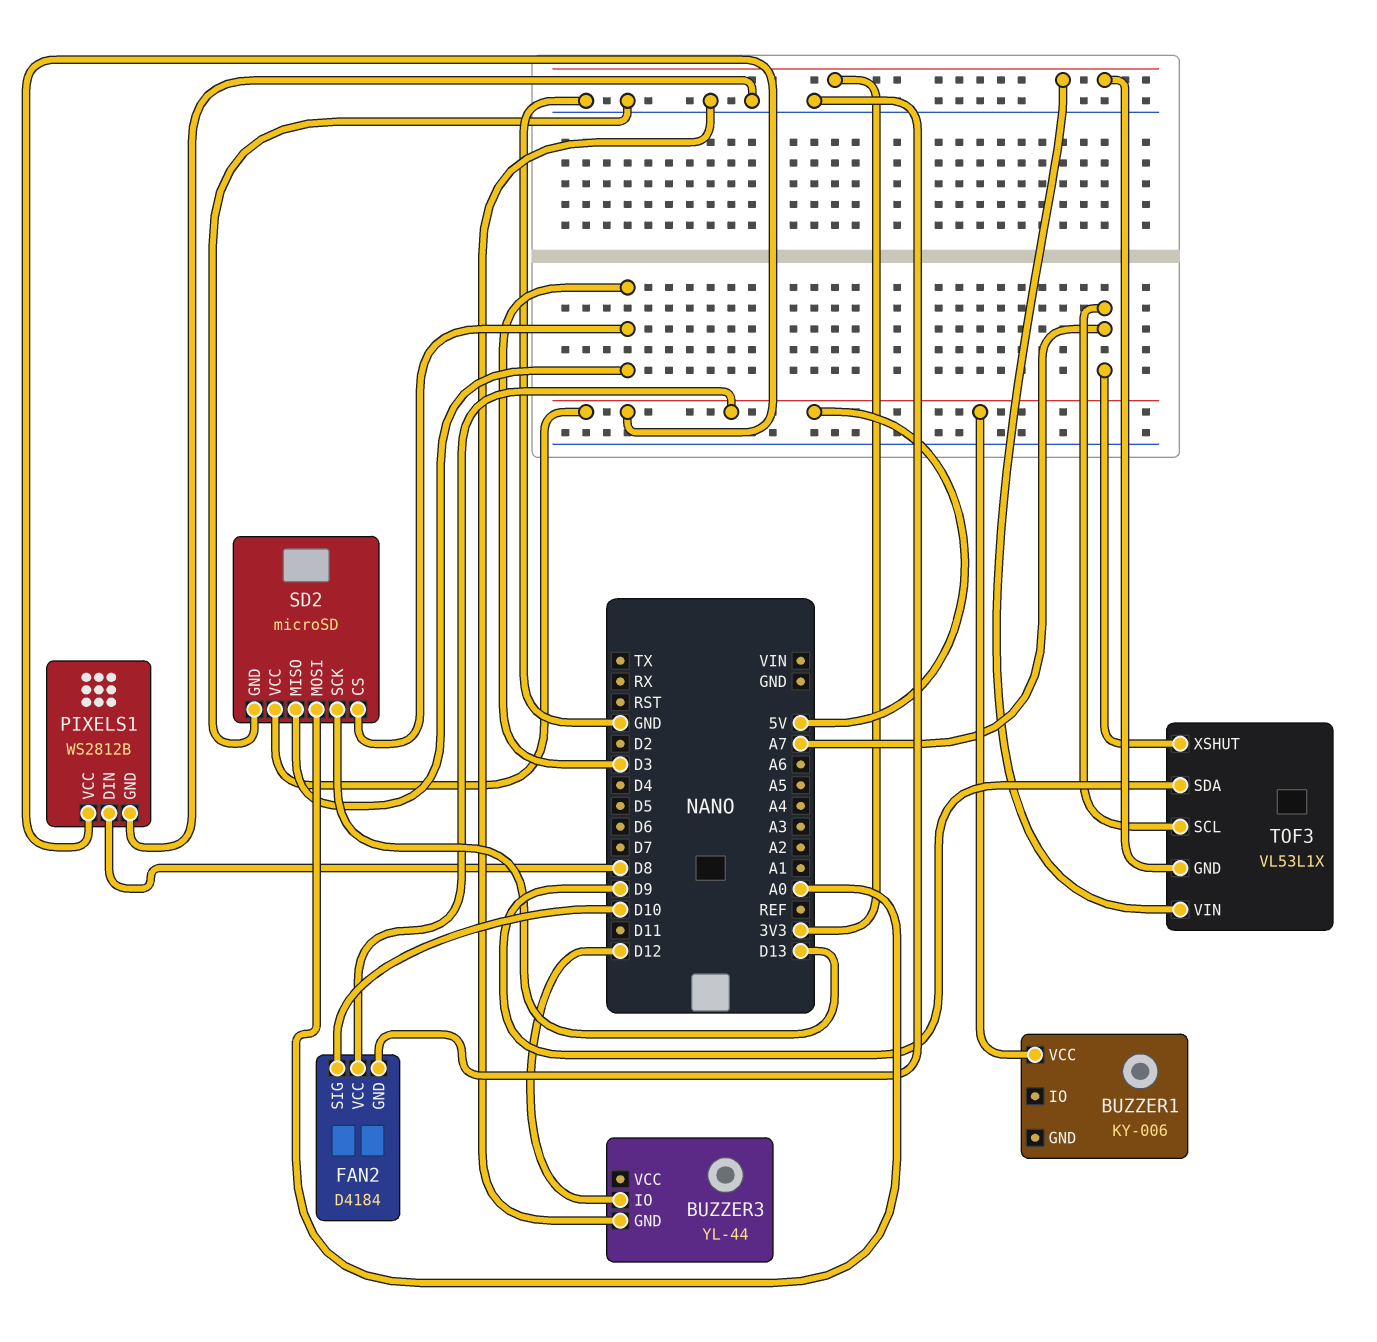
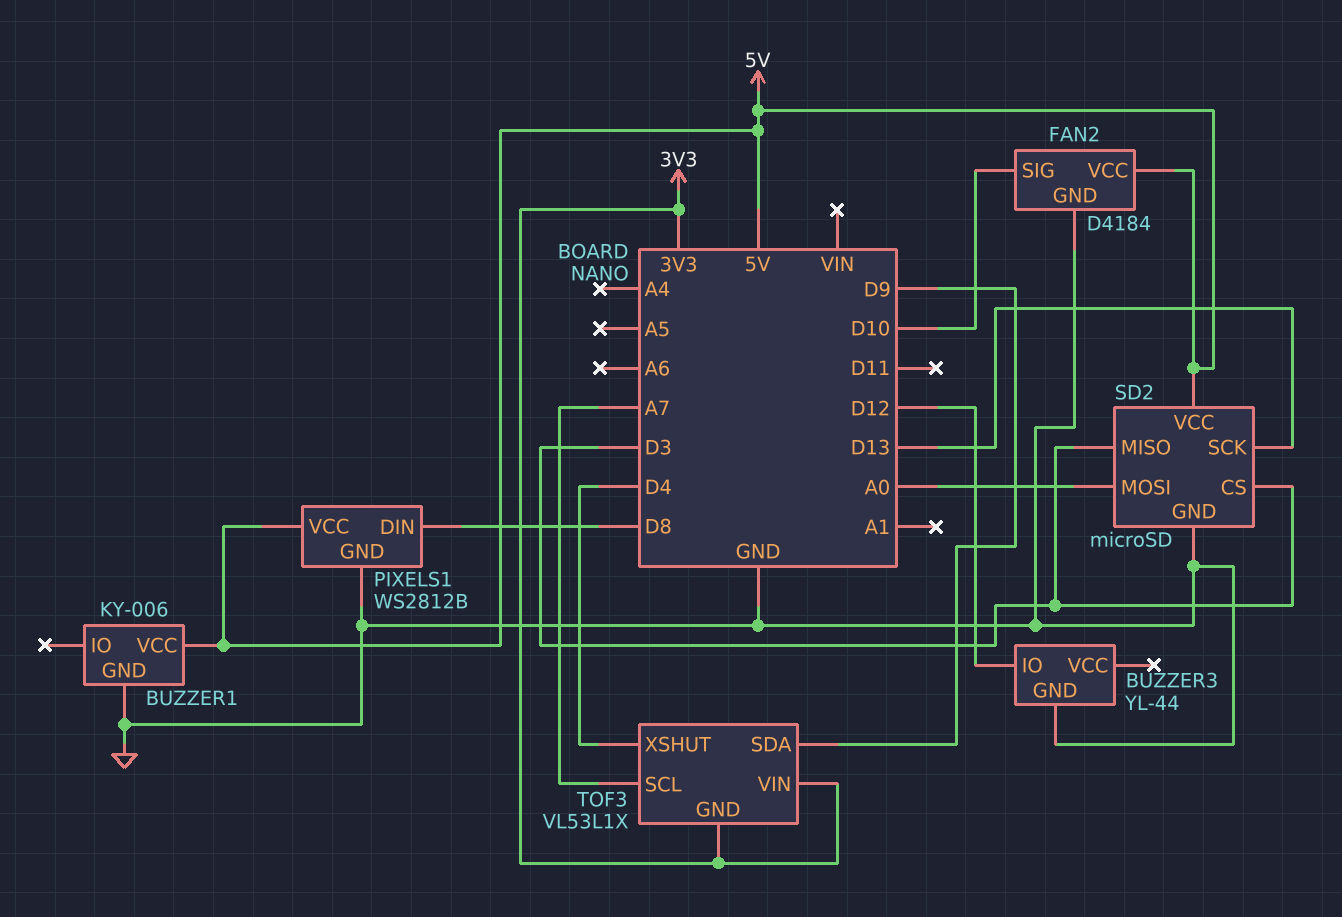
BUZZER1 pin GND: none -> GND
TOF3 pin XSHUT: A7 -> D4

